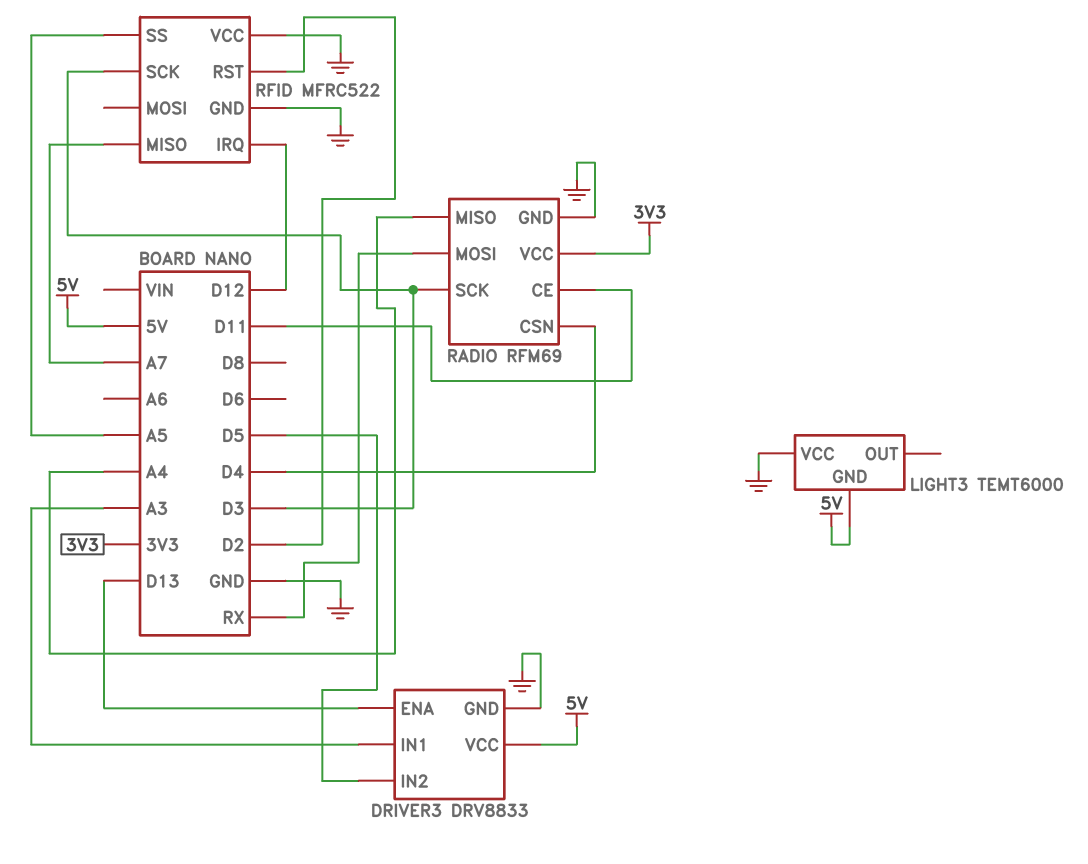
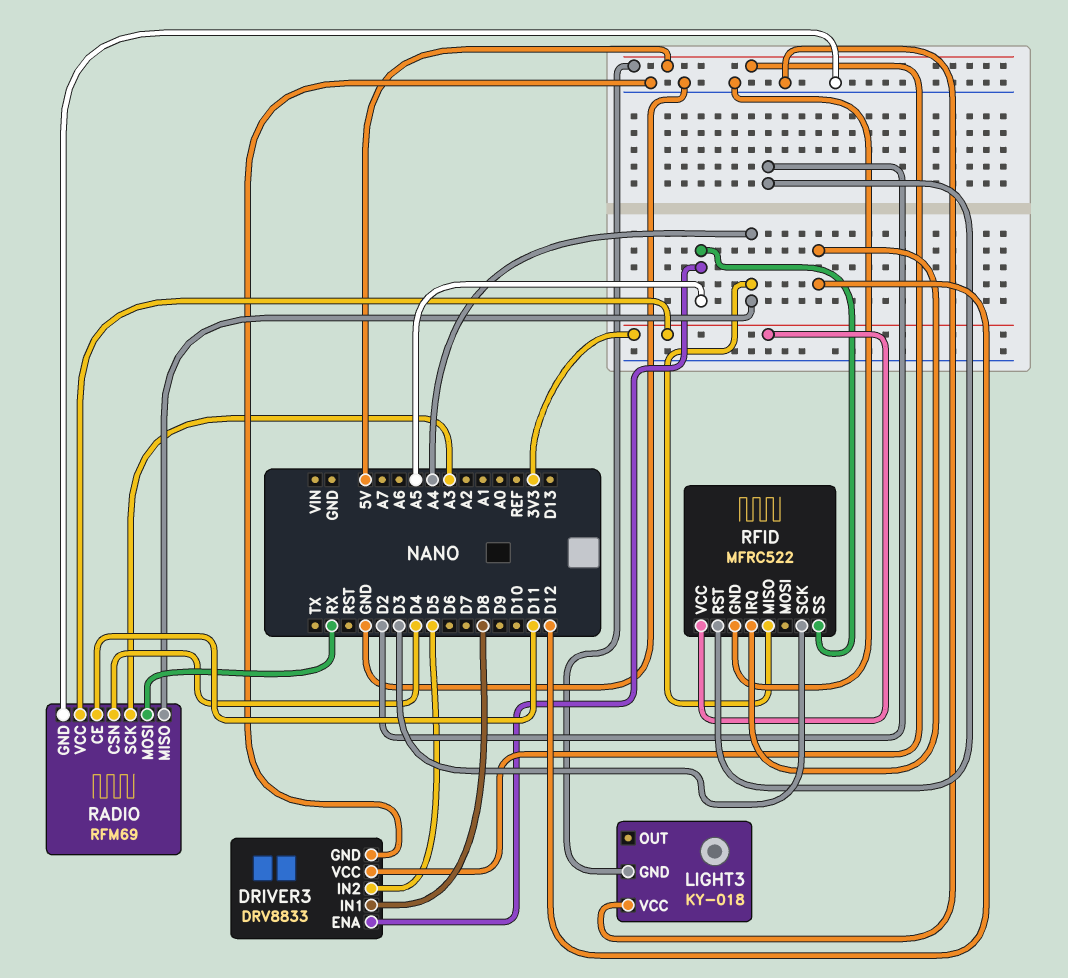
DRIVER3 pin ENA: D13 -> A5
DRIVER3 pin IN1: A3 -> D8
LIGHT3: TEMT6000 -> KY-018
RADIO pin SCK: D3 -> A3
RFID pin MISO: A7 -> A4
RFID pin VCC: GND -> 3V3

